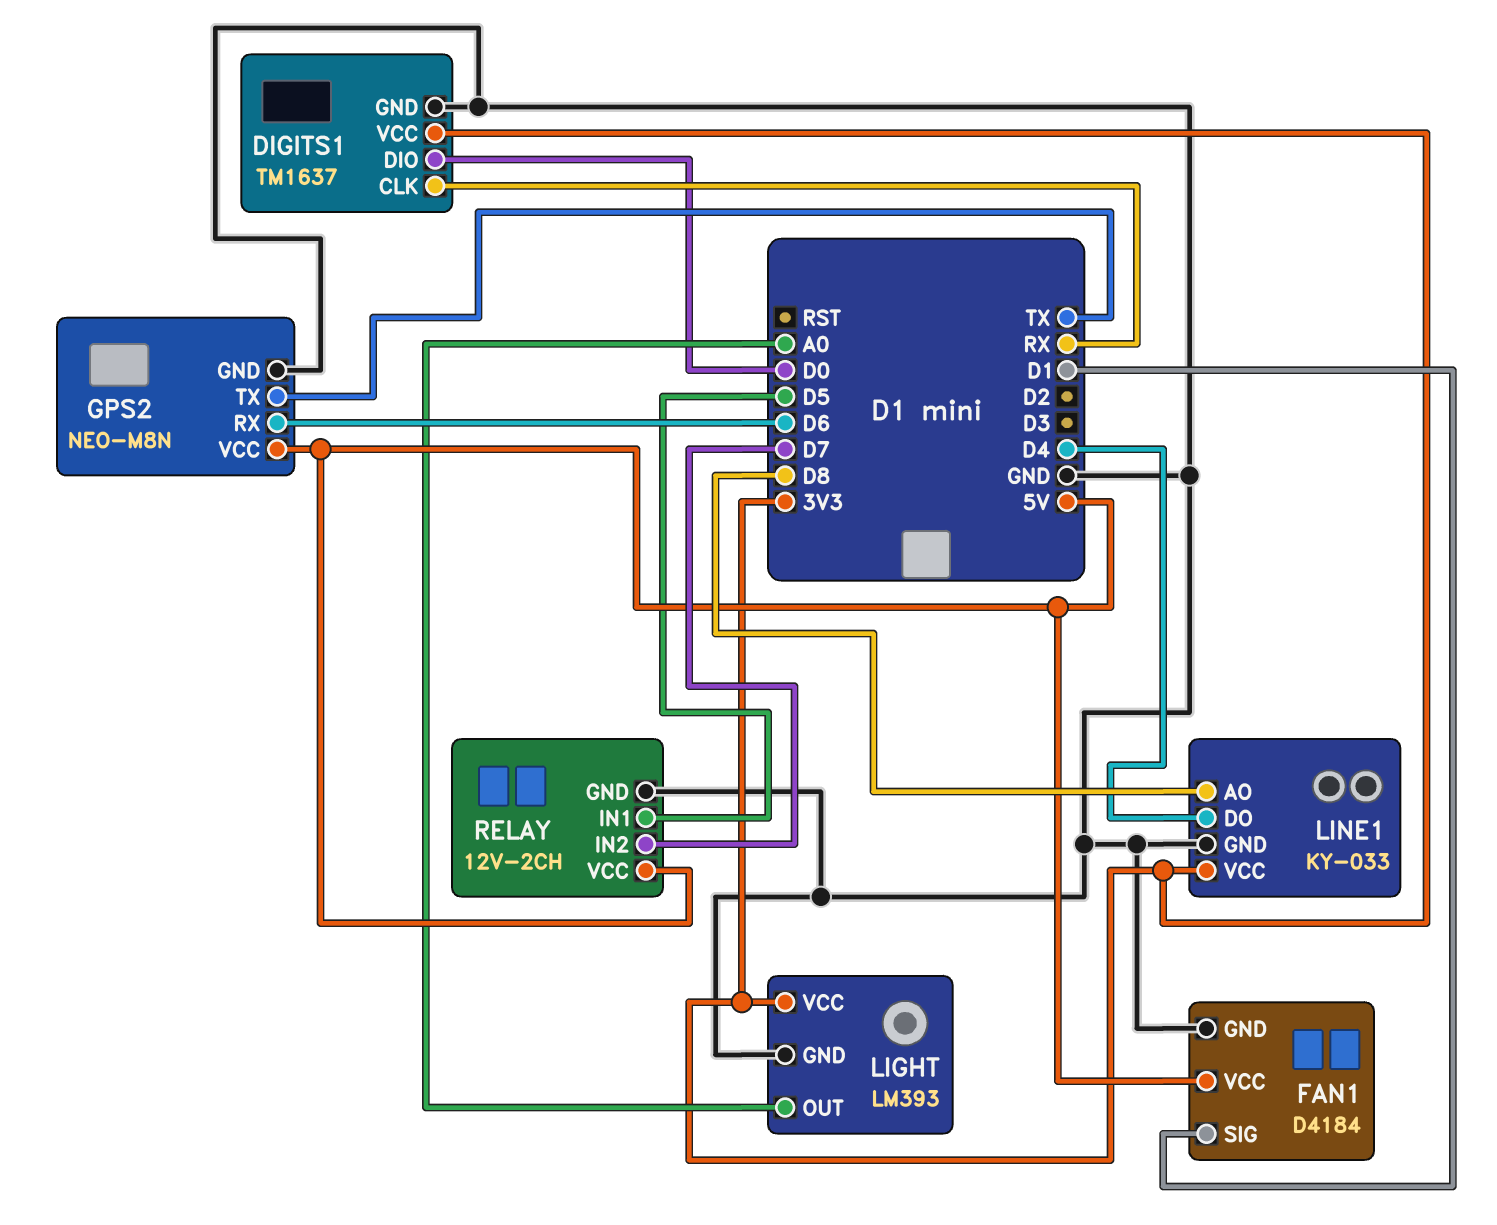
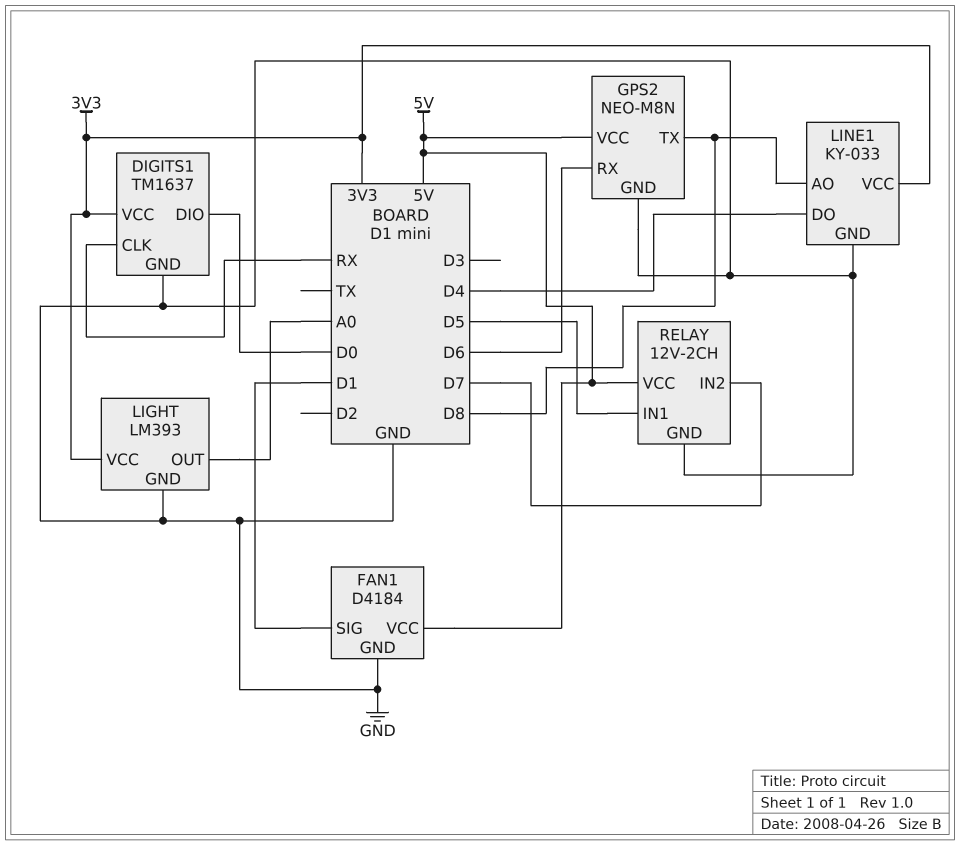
GPS2 pin TX: TX -> D8

